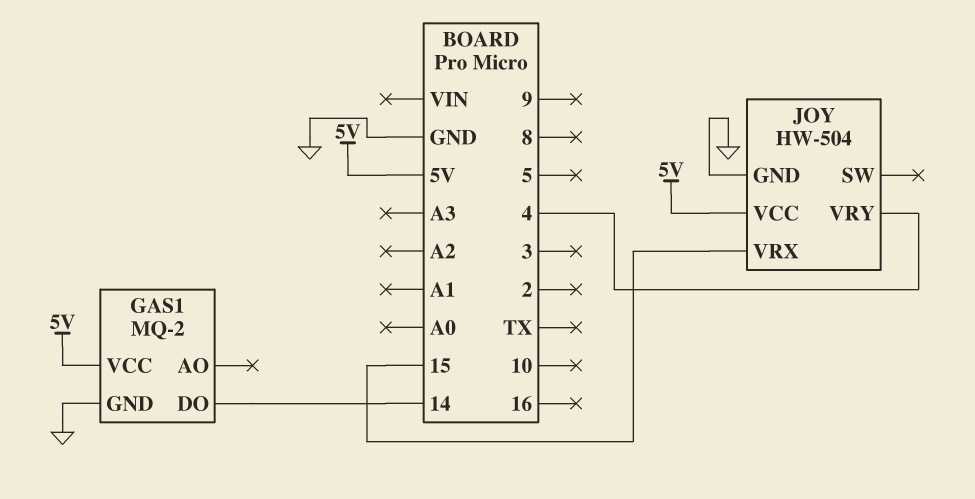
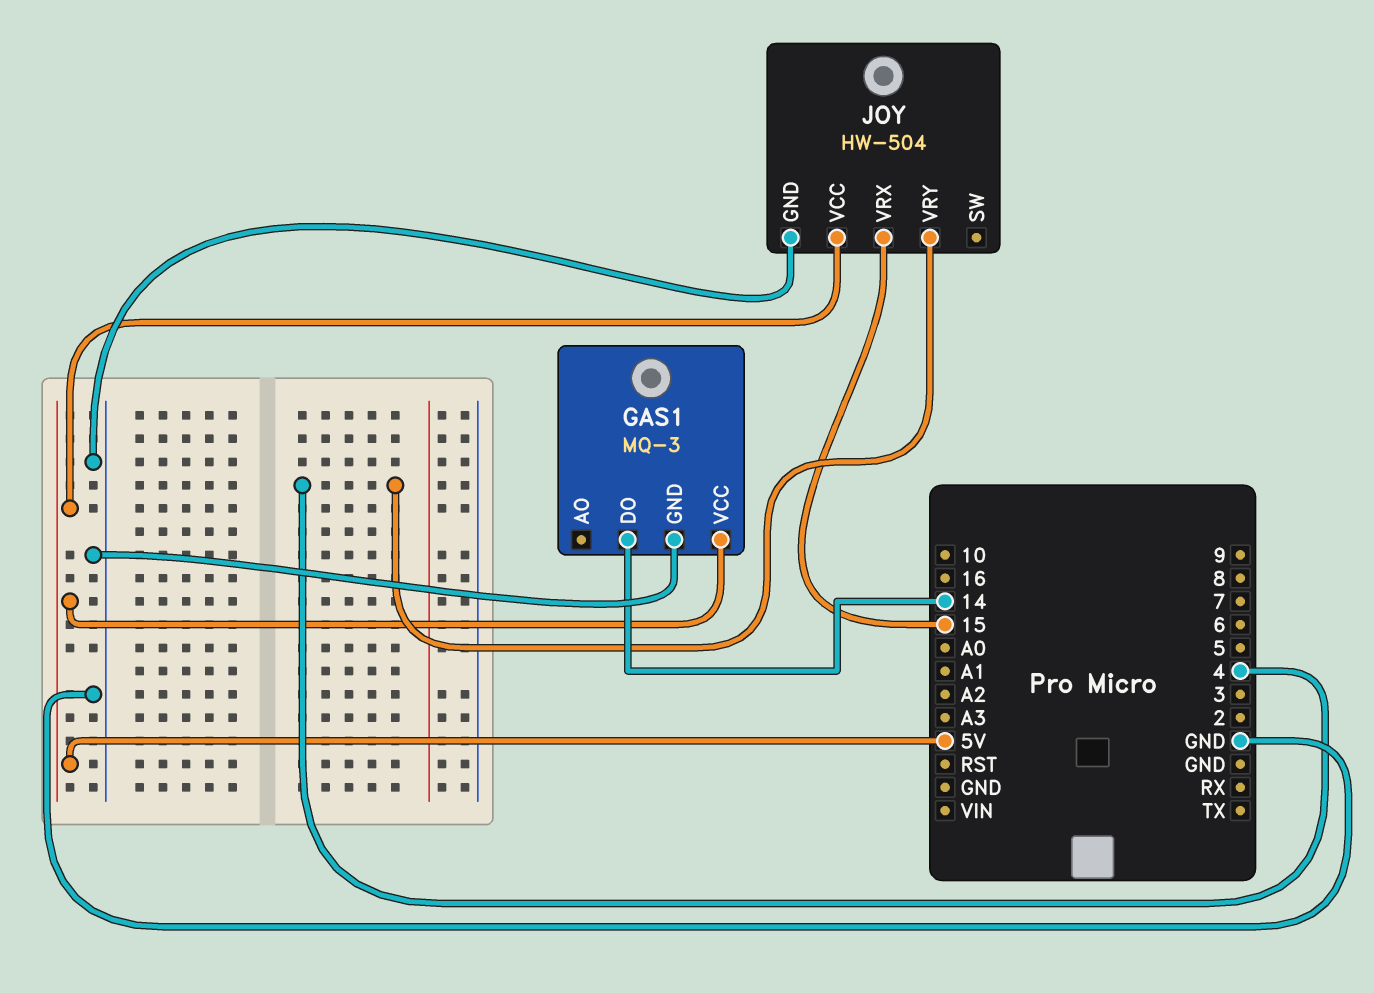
GAS1: MQ-2 -> MQ-3

